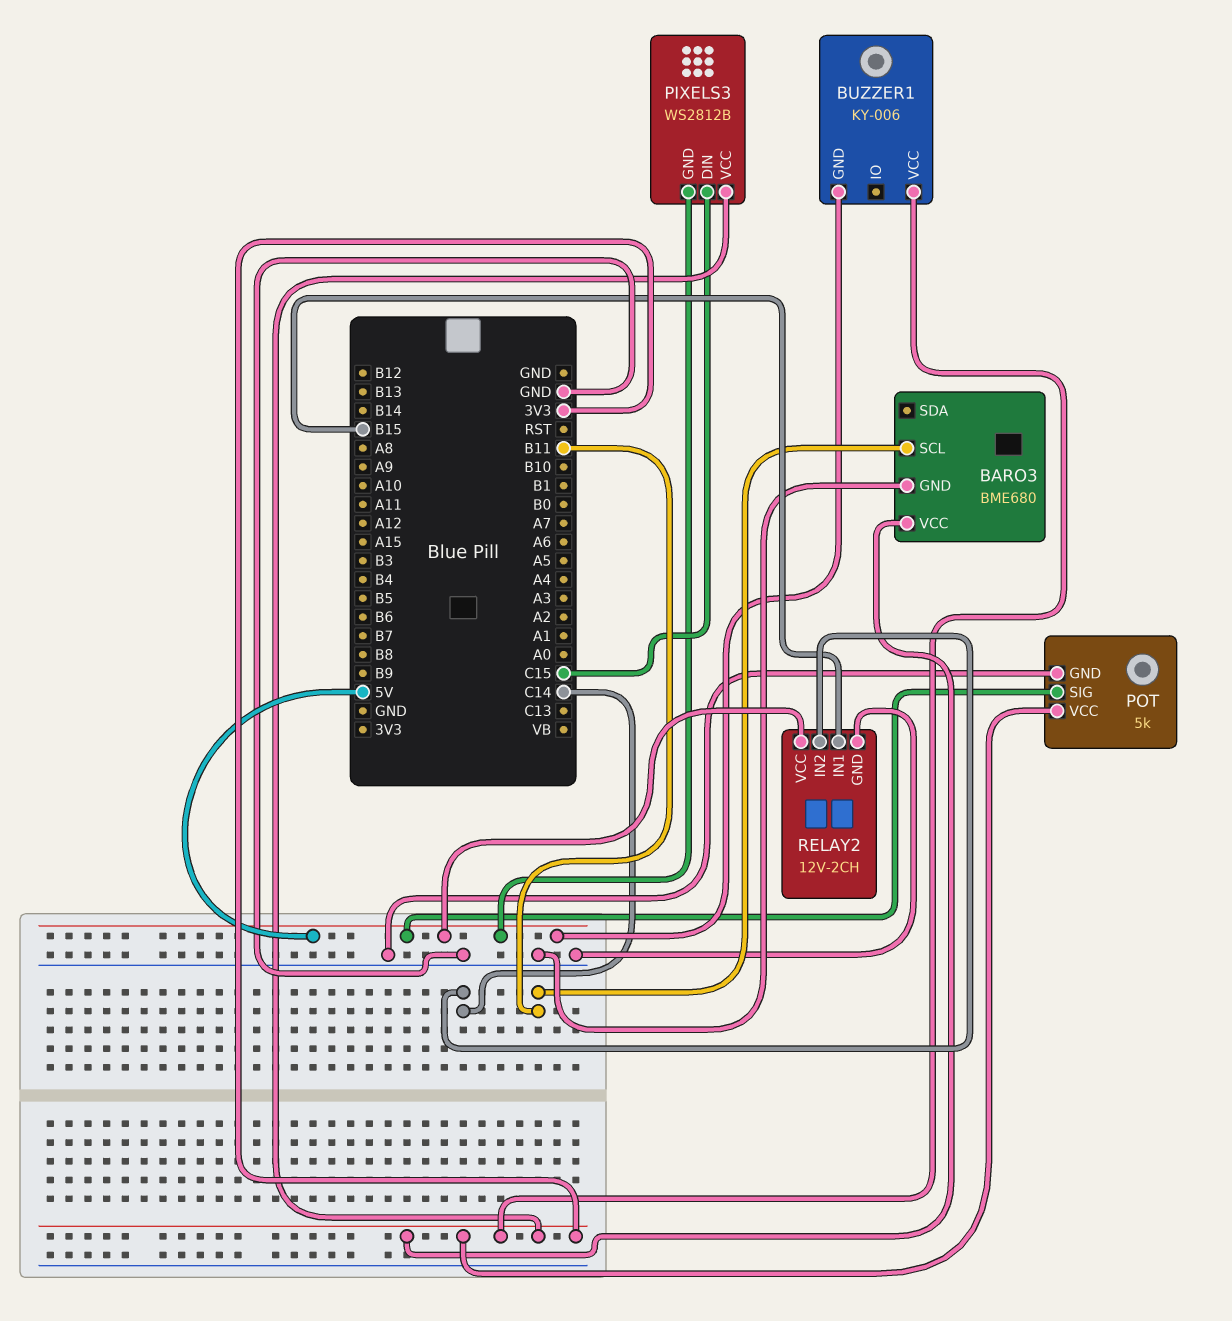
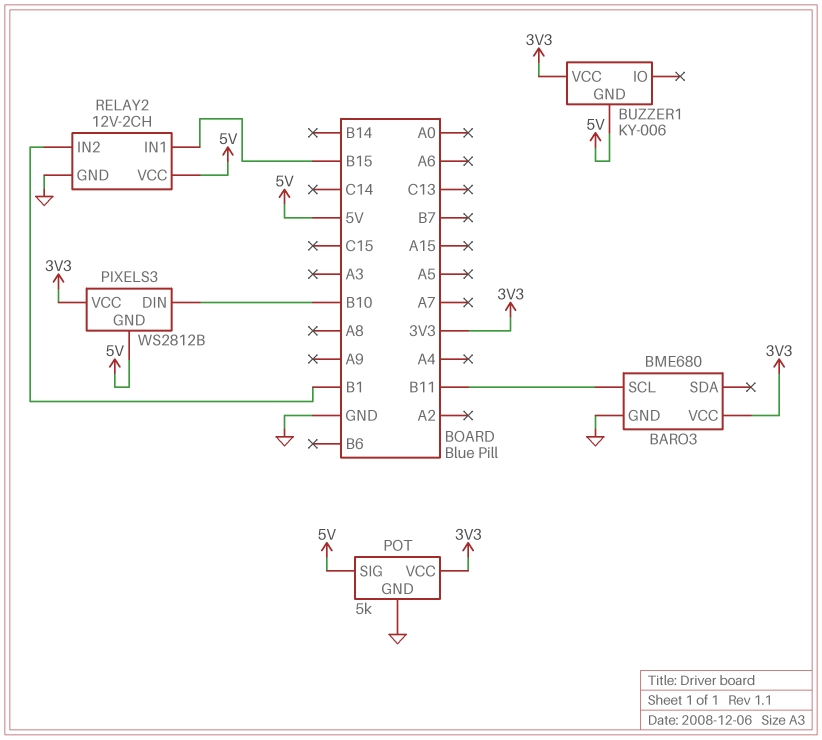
PIXELS3 pin DIN: C15 -> B10
RELAY2 pin IN2: C14 -> B1

